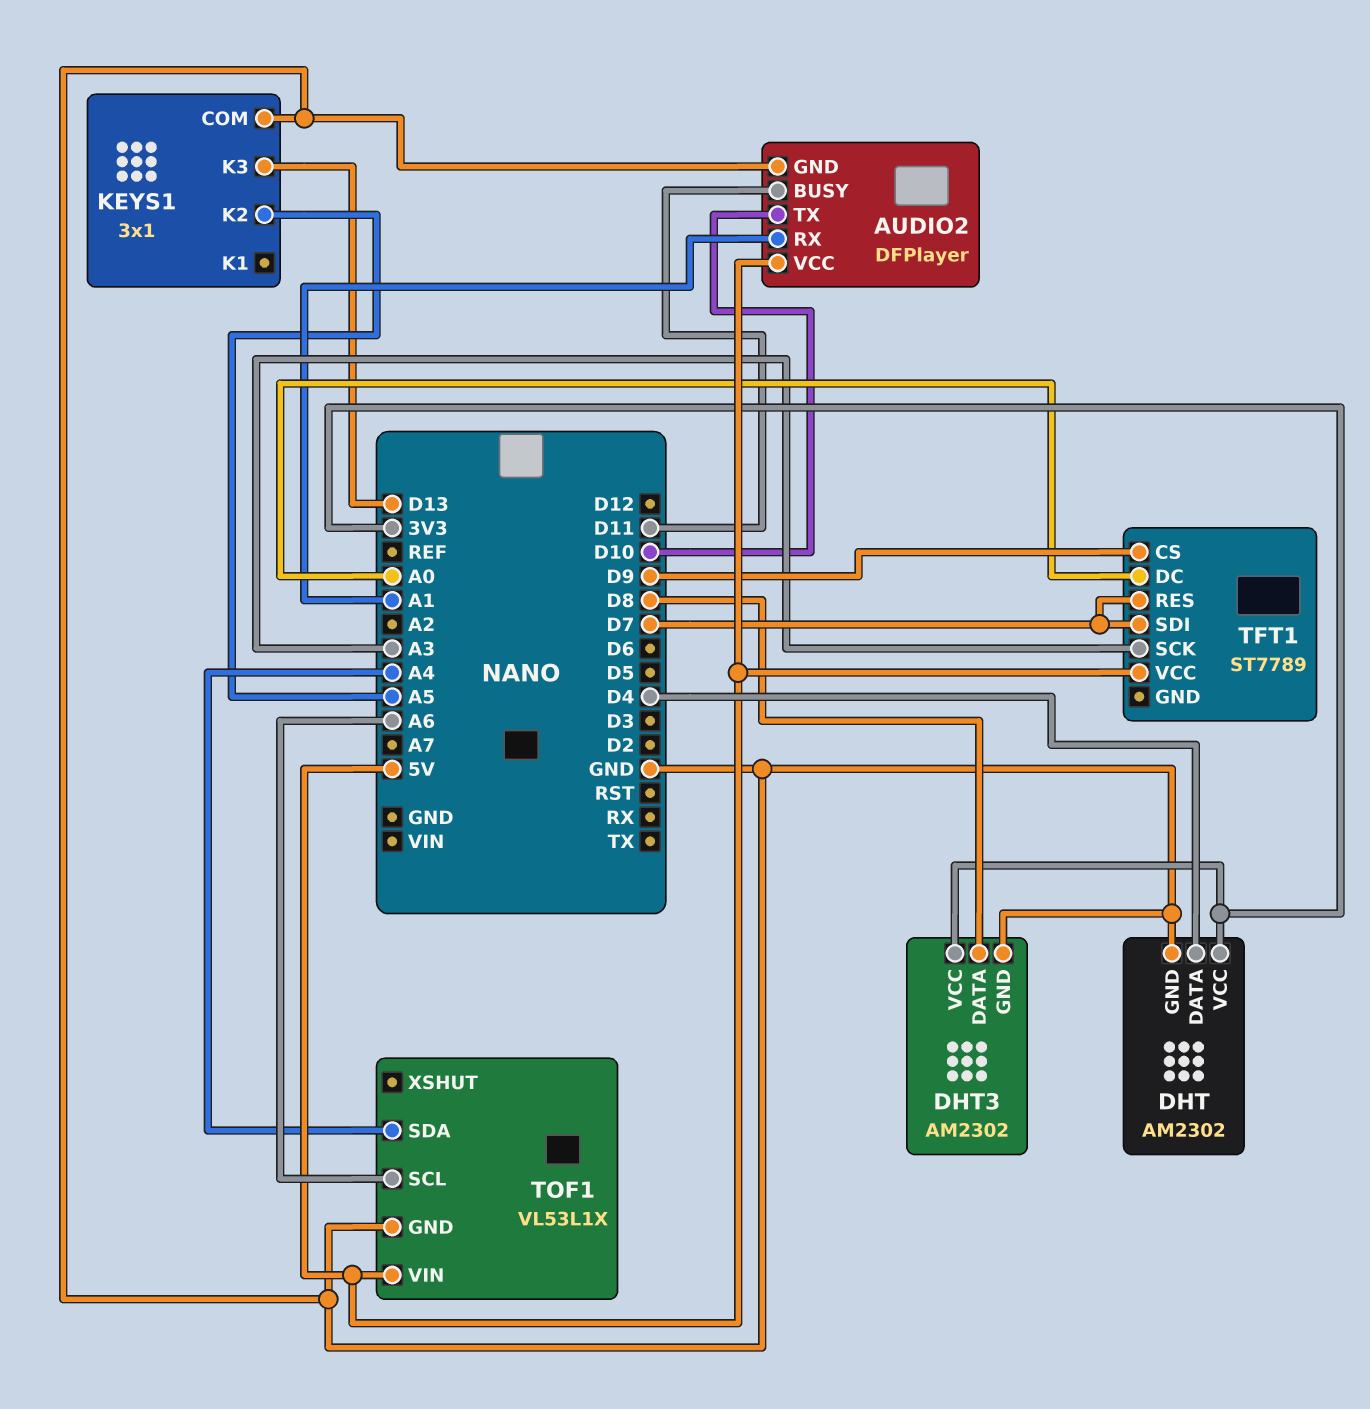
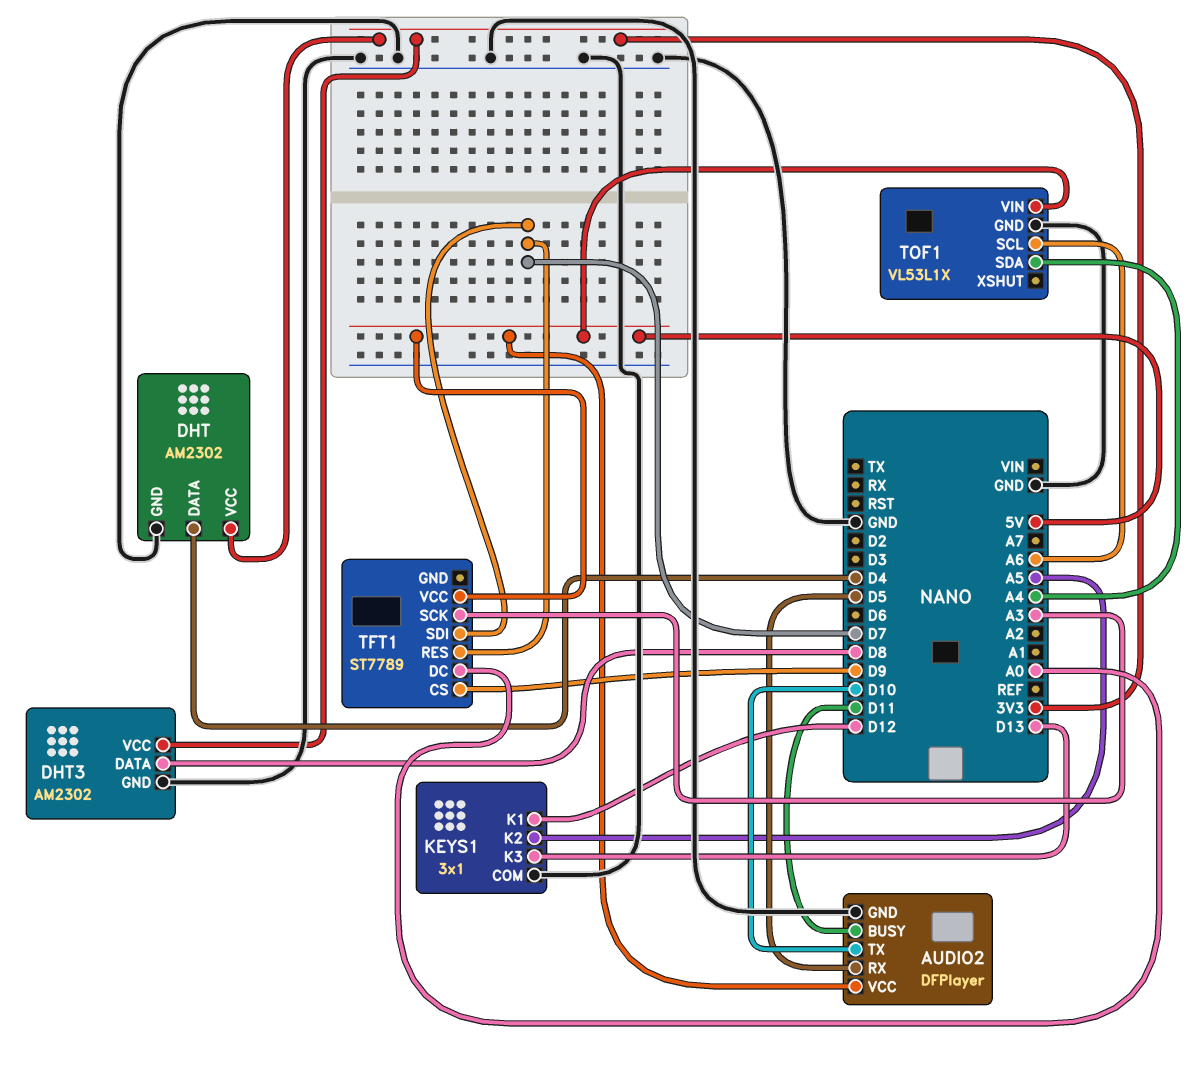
AUDIO2 pin RX: A1 -> D5
KEYS1 pin K1: none -> D12

